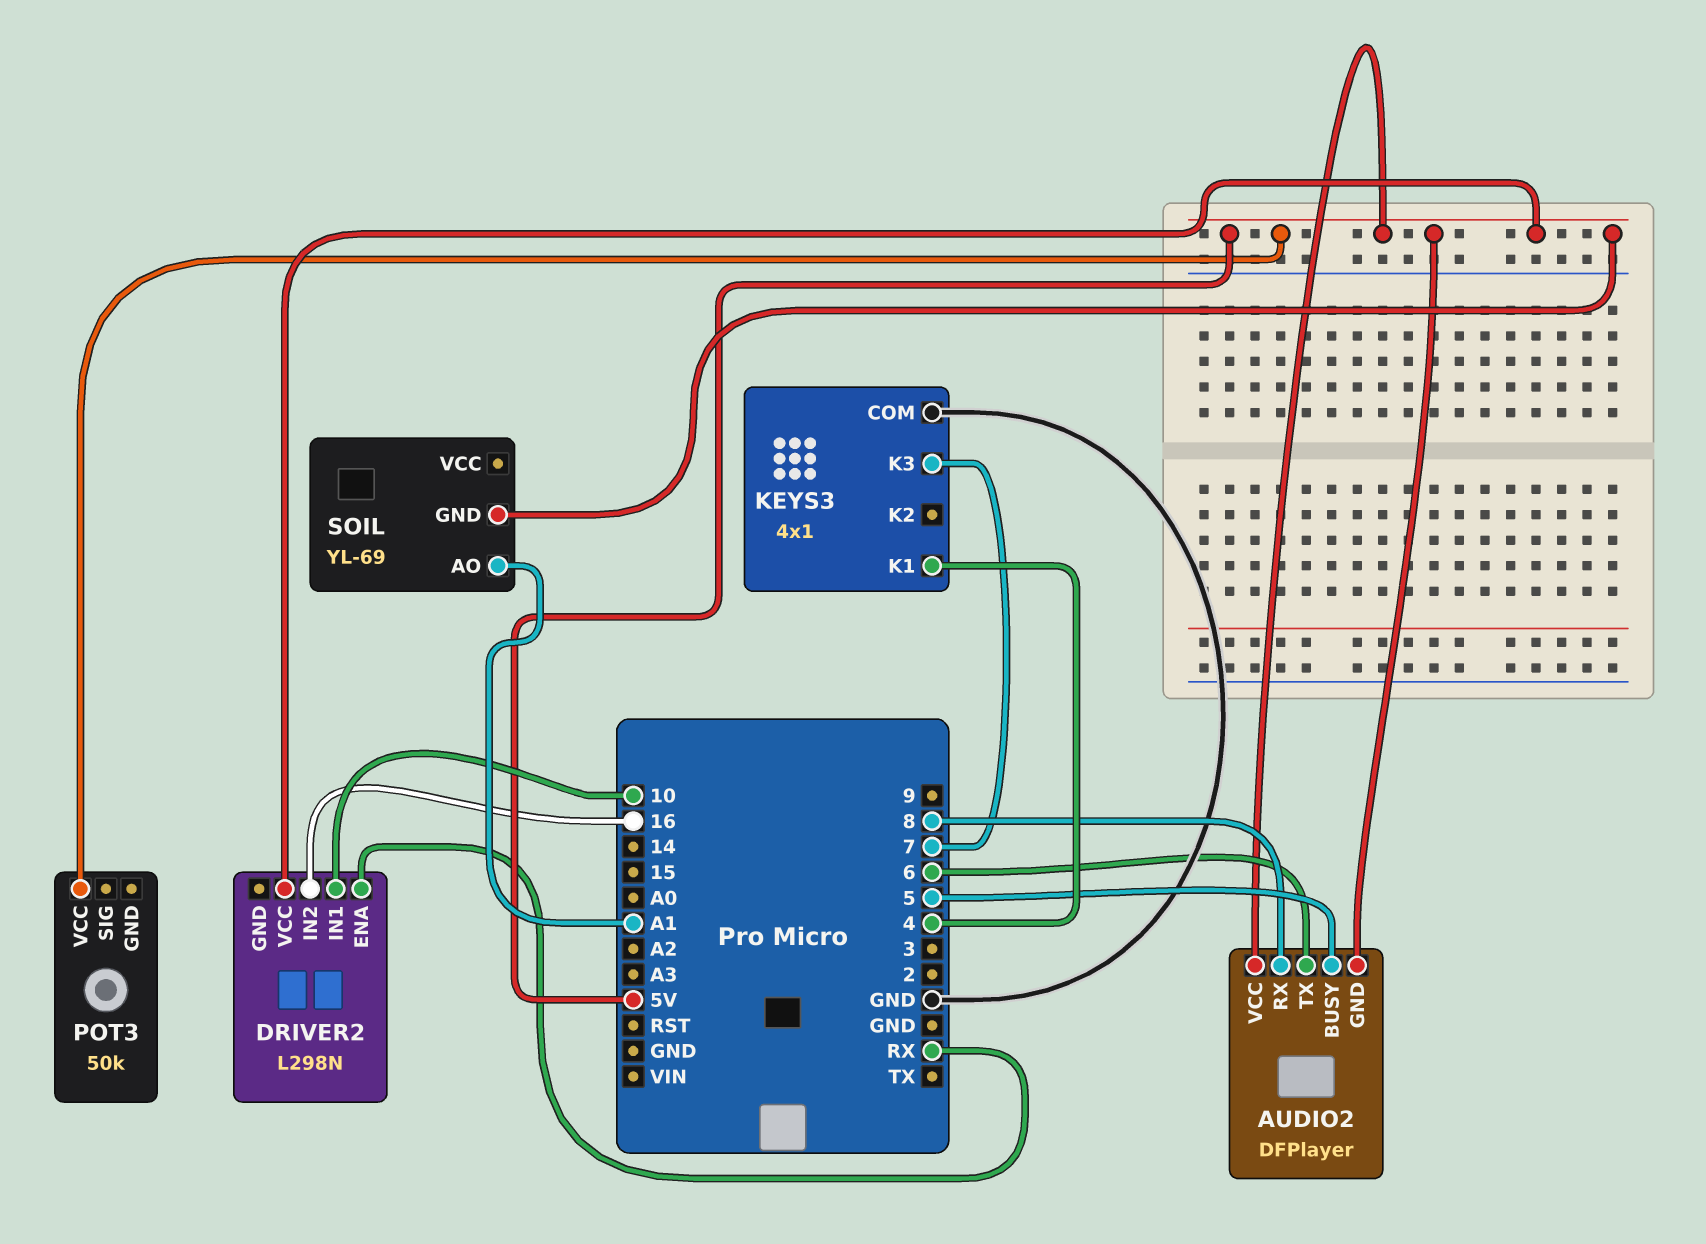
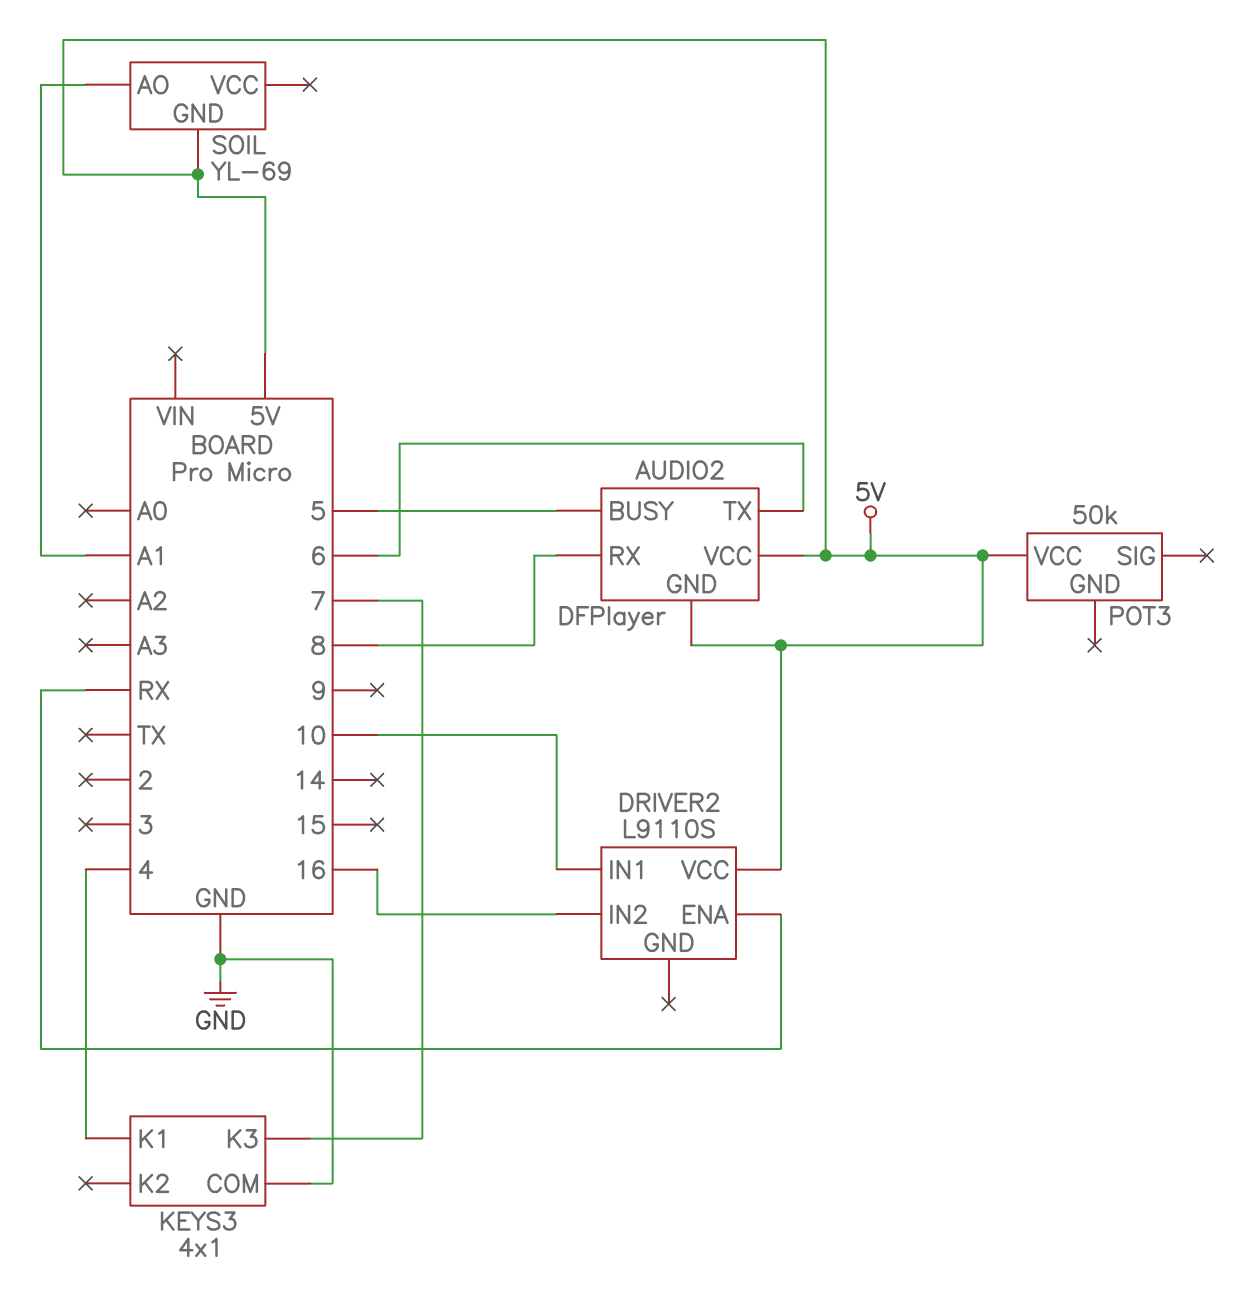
DRIVER2: L298N -> L9110S

